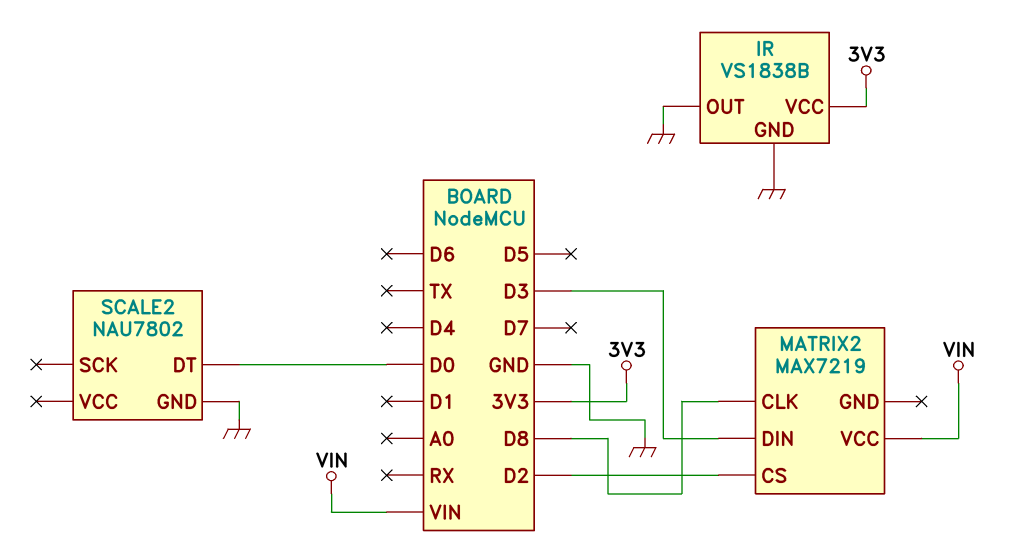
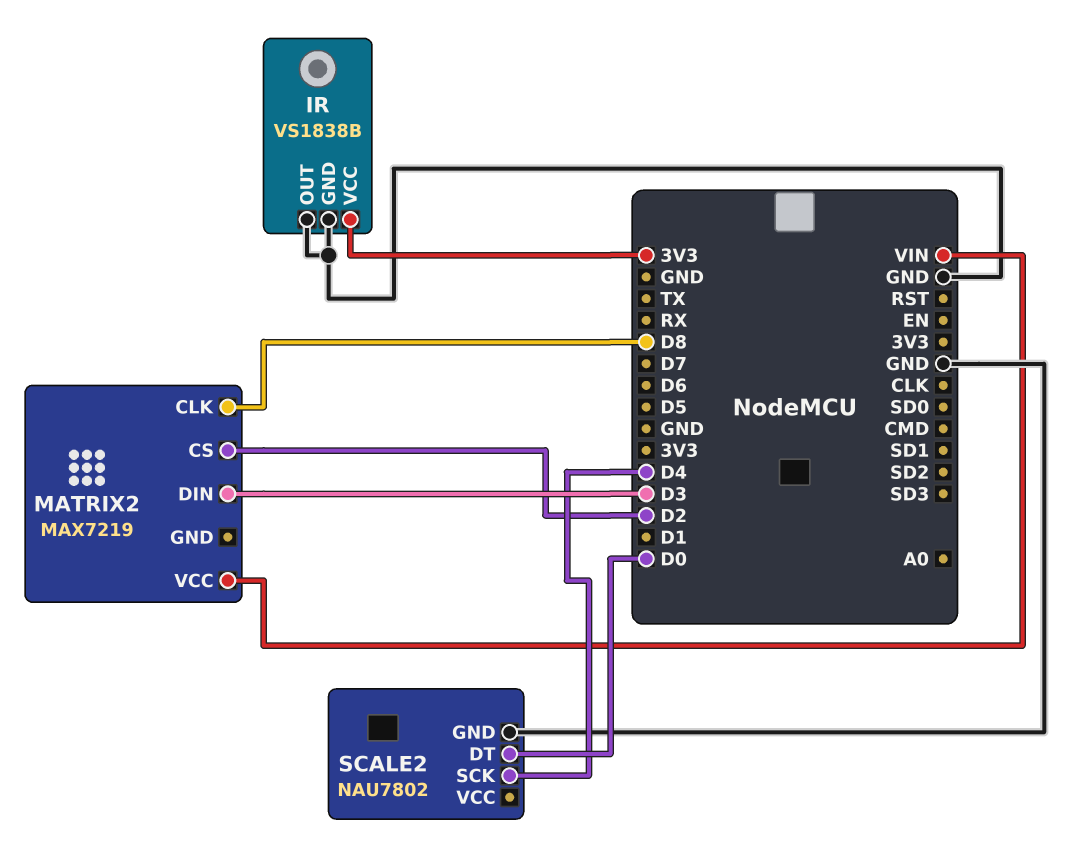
SCALE2 pin SCK: none -> D4

